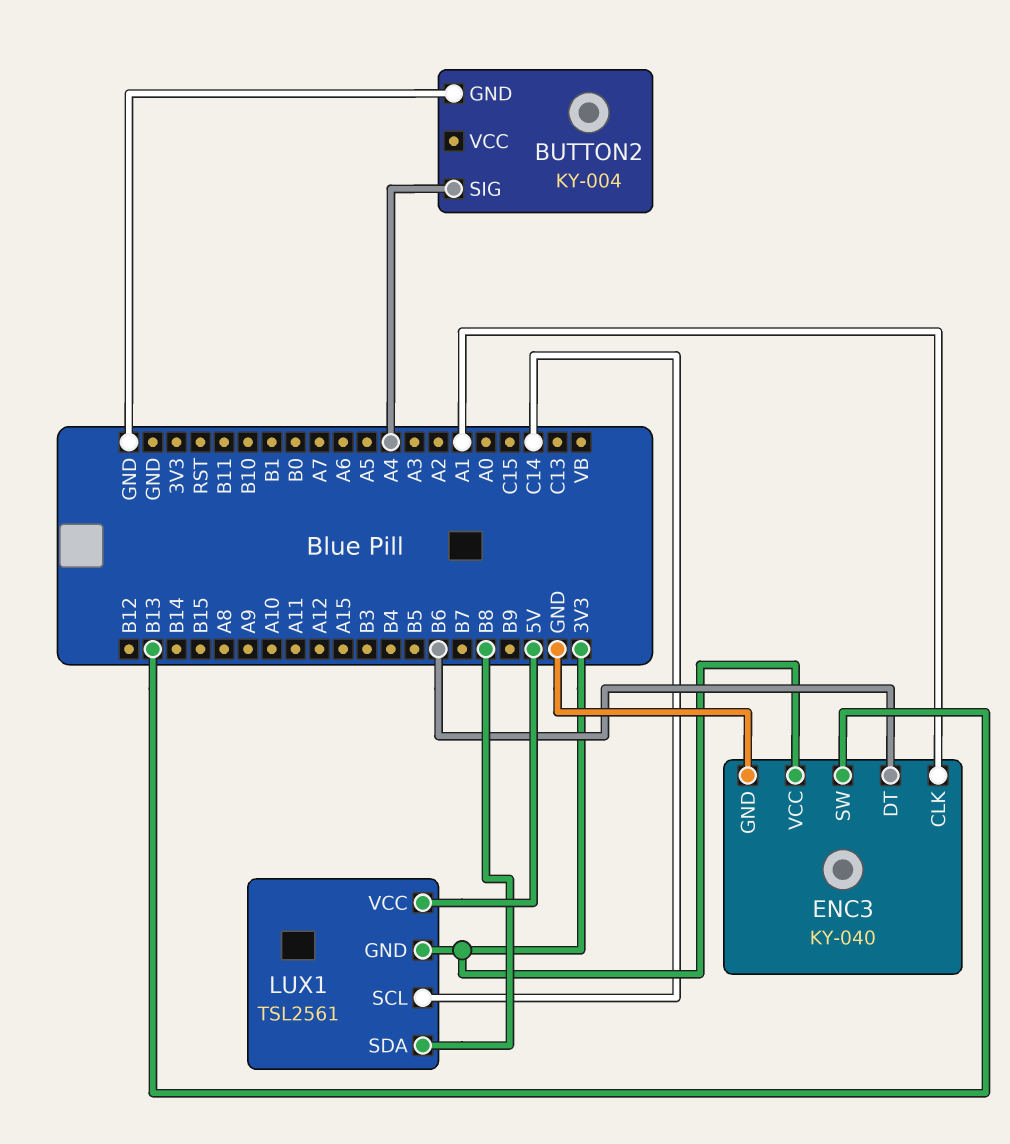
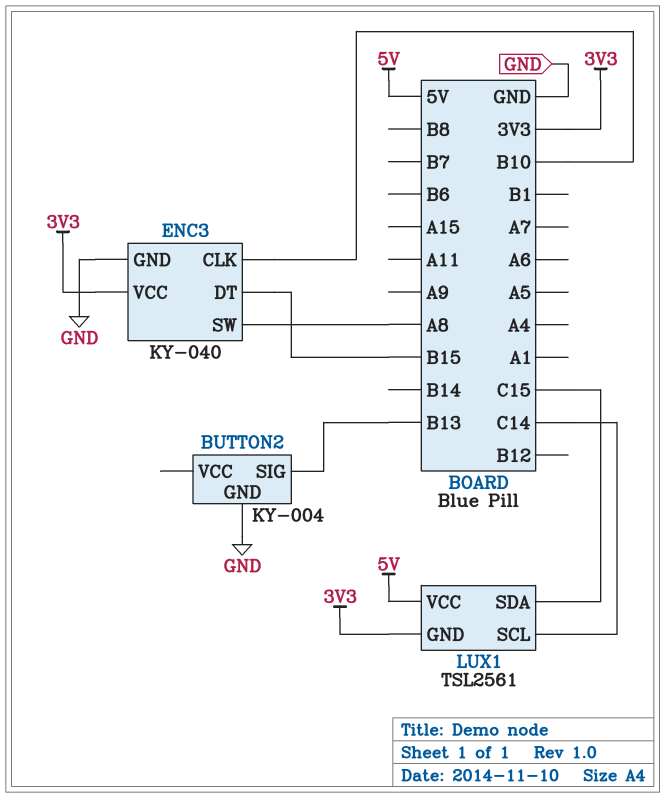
BUTTON2 pin SIG: A4 -> B13
ENC3 pin CLK: A1 -> B10
ENC3 pin DT: B6 -> B15
ENC3 pin SW: B13 -> A8
LUX1 pin SDA: B8 -> C15

